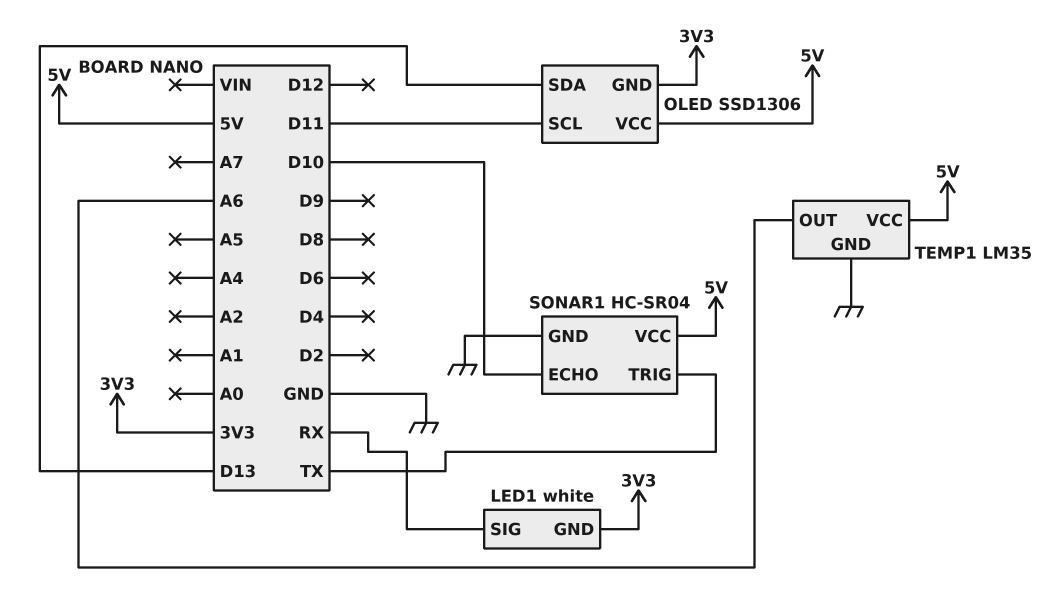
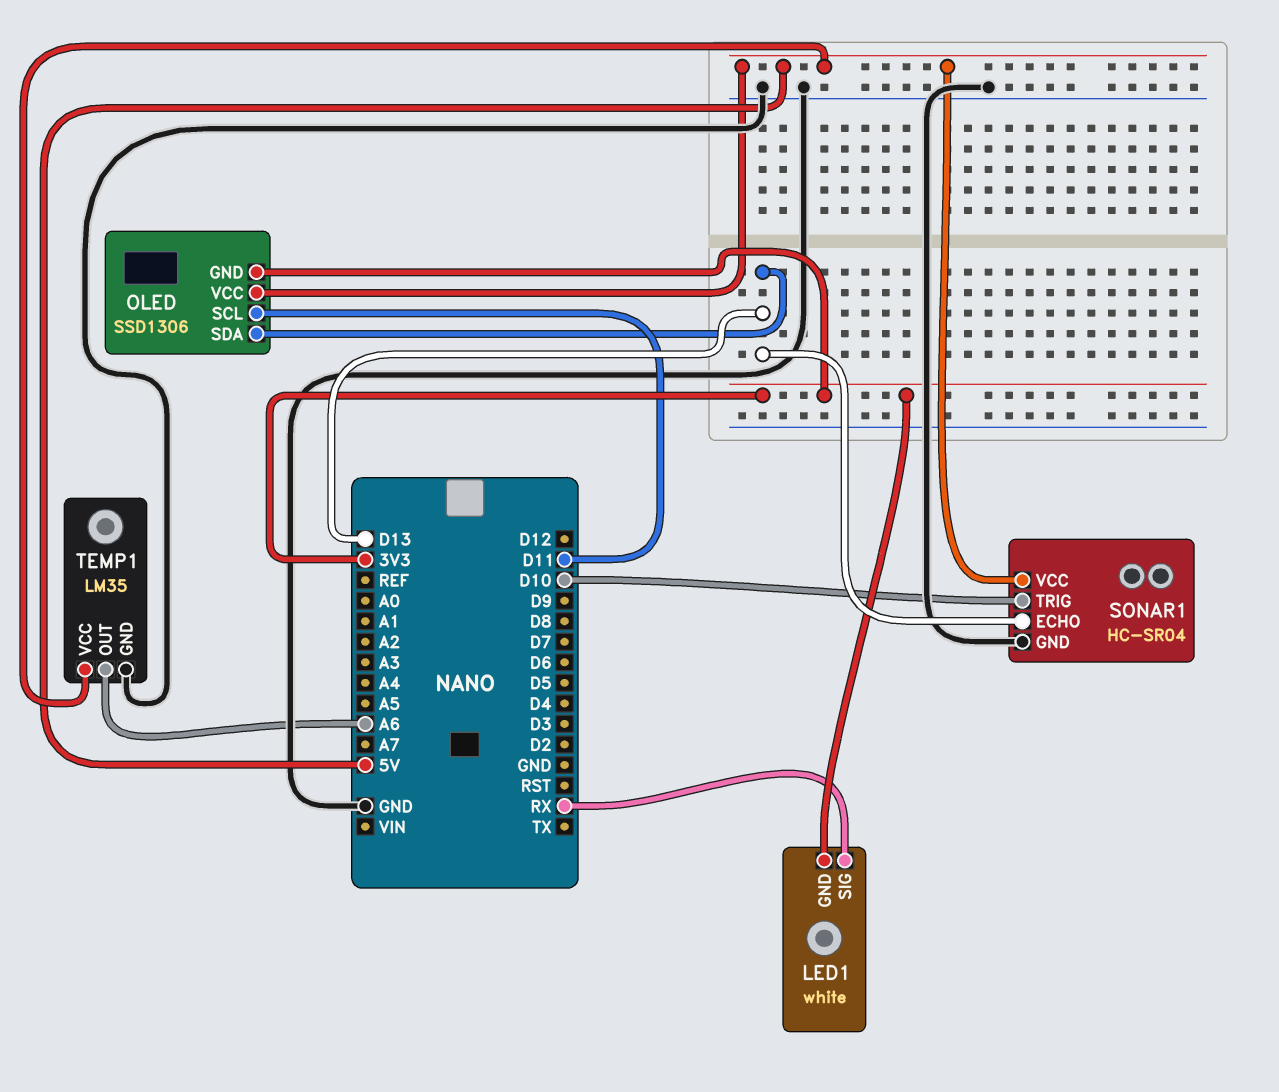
SONAR1 pin ECHO: D10 -> D13
SONAR1 pin TRIG: TX -> D10

